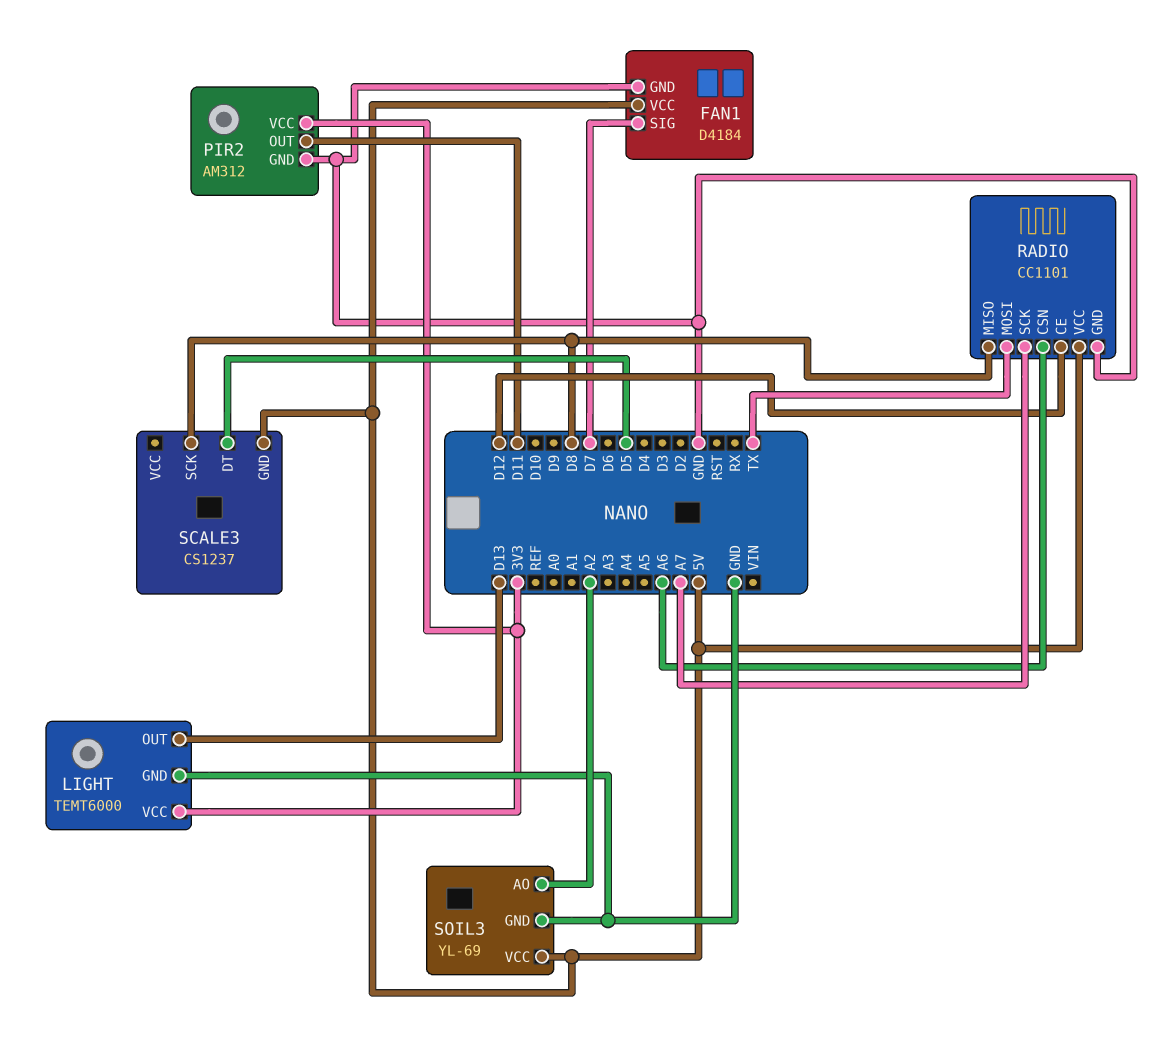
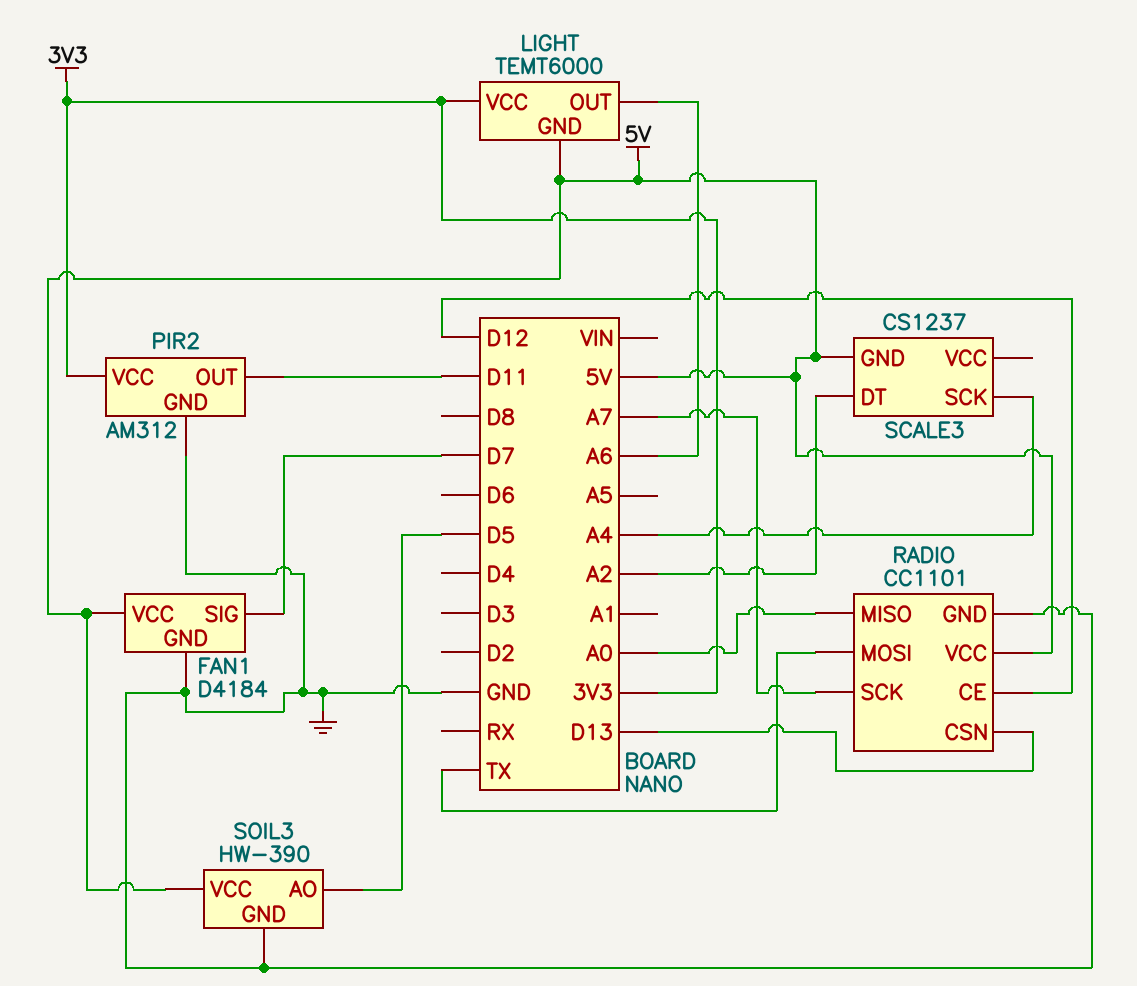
LIGHT pin GND: GND -> 5V
LIGHT pin OUT: D13 -> A6
RADIO pin CSN: A6 -> D13
RADIO pin MISO: D8 -> A0
SCALE3 pin DT: D5 -> A2
SCALE3 pin SCK: D8 -> A4
SOIL3: YL-69 -> HW-390
SOIL3 pin AO: A2 -> D5

